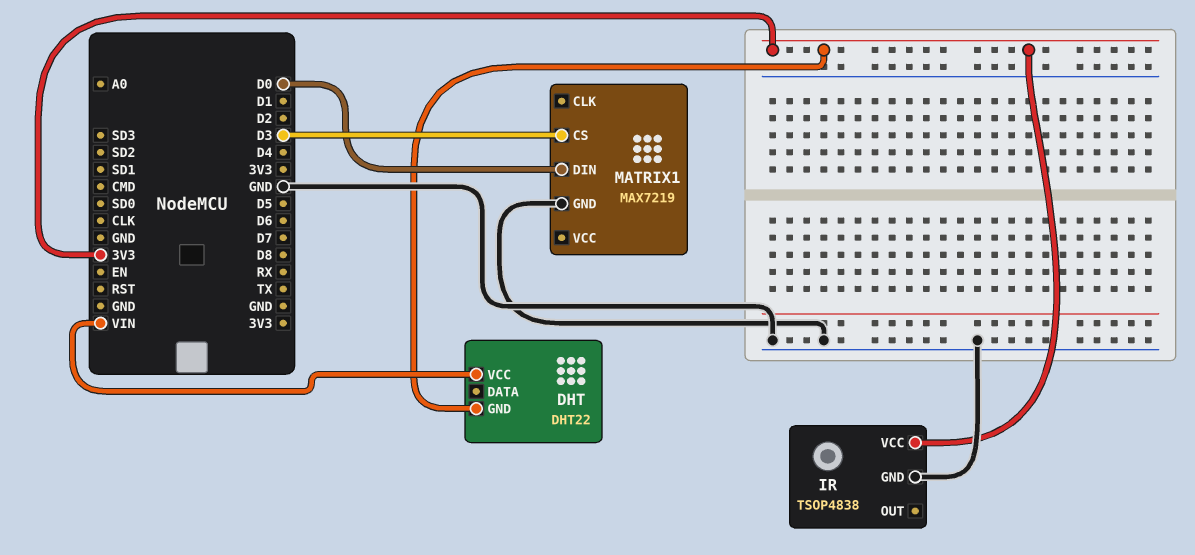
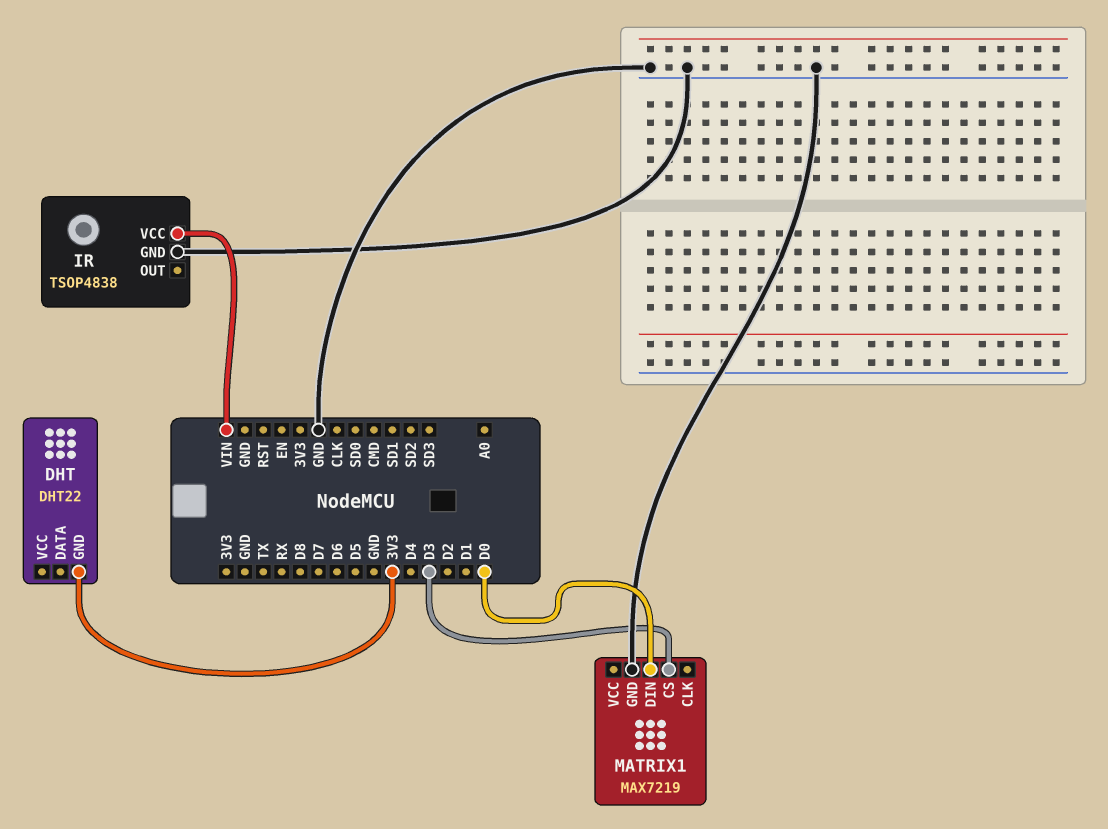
DHT pin VCC: VIN -> none
IR pin VCC: 3V3 -> VIN

